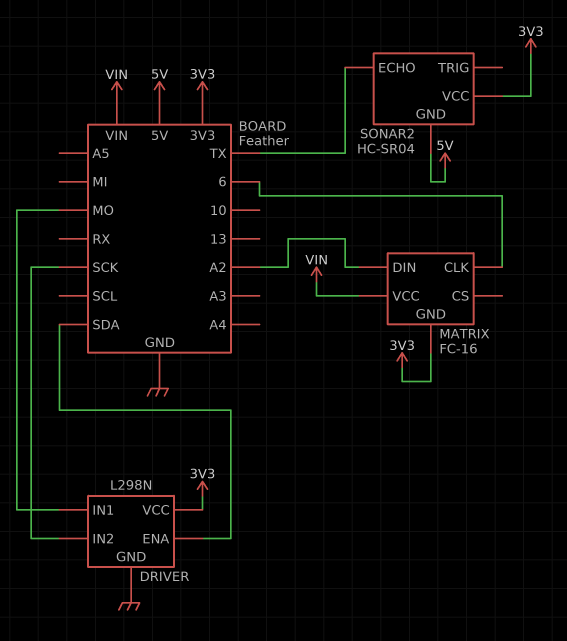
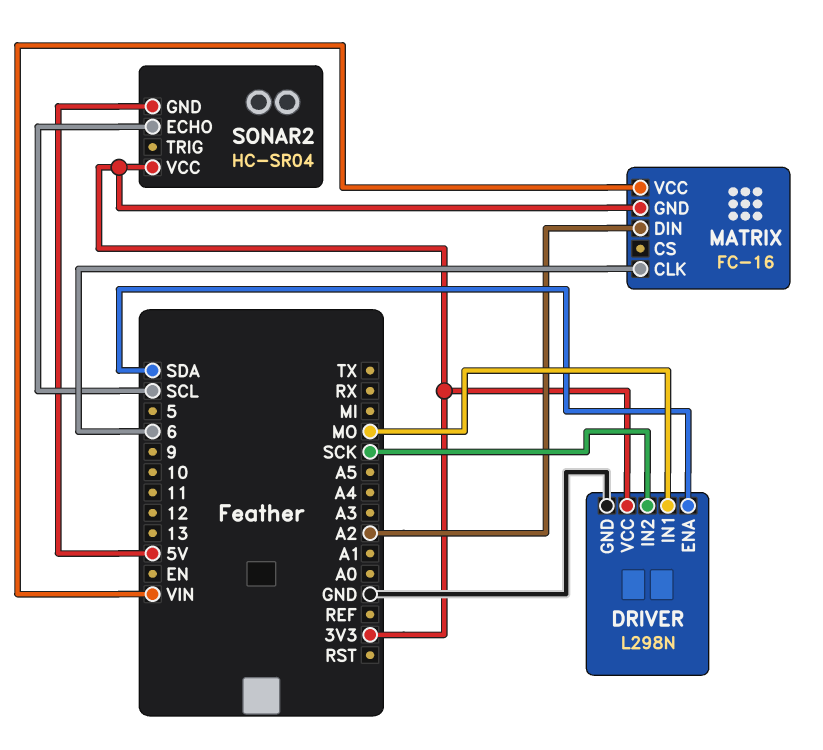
SONAR2 pin ECHO: TX -> SCL

